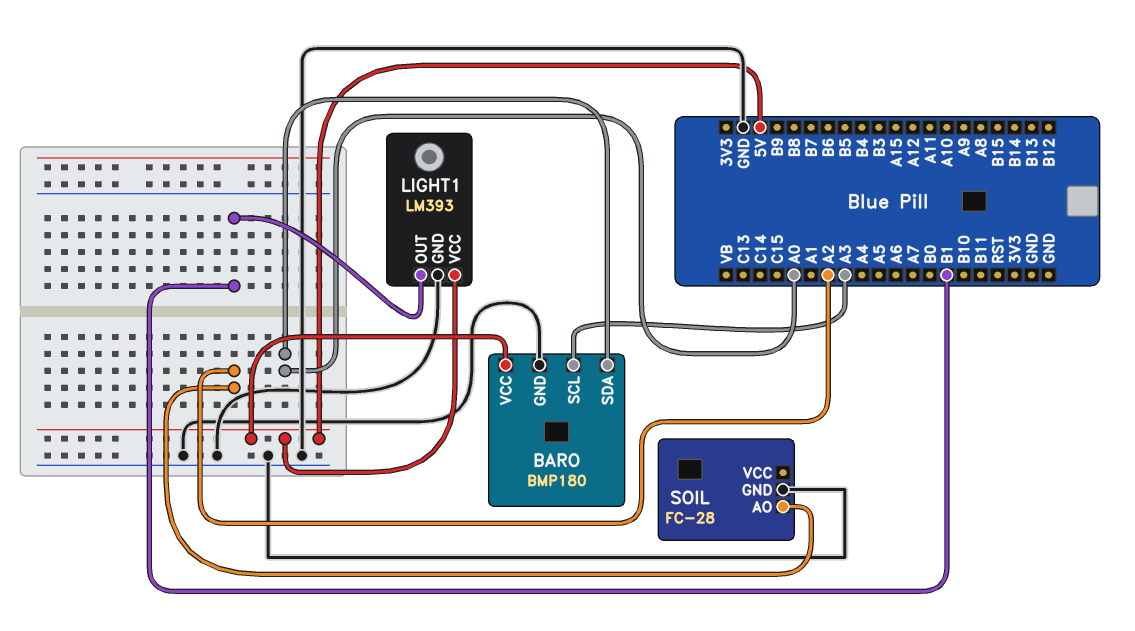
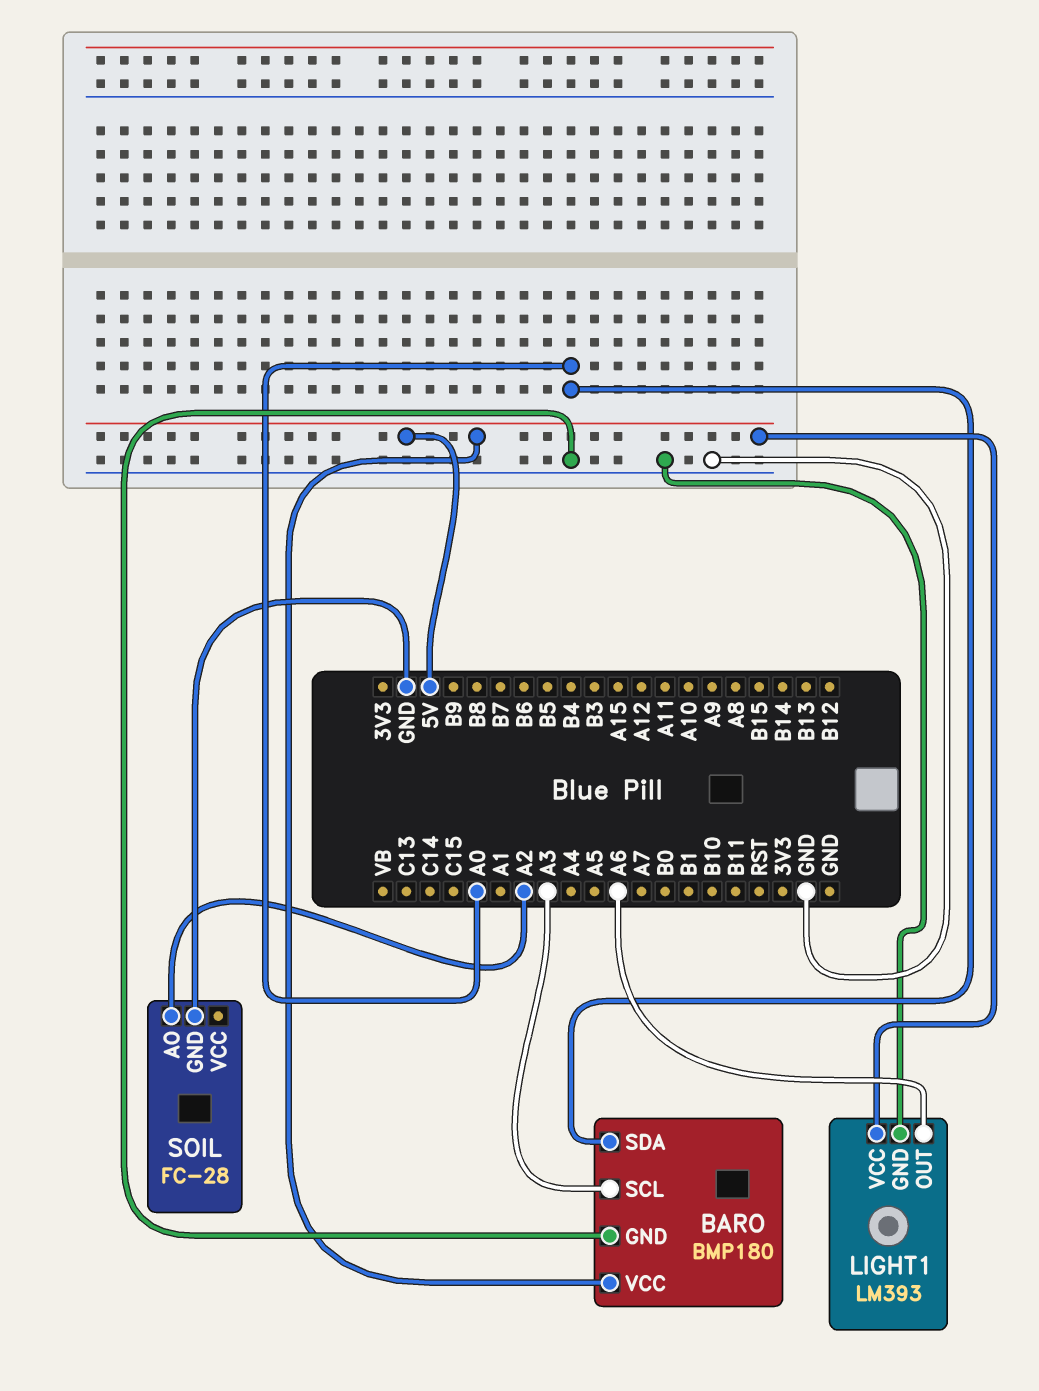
LIGHT1 pin OUT: B1 -> A6

